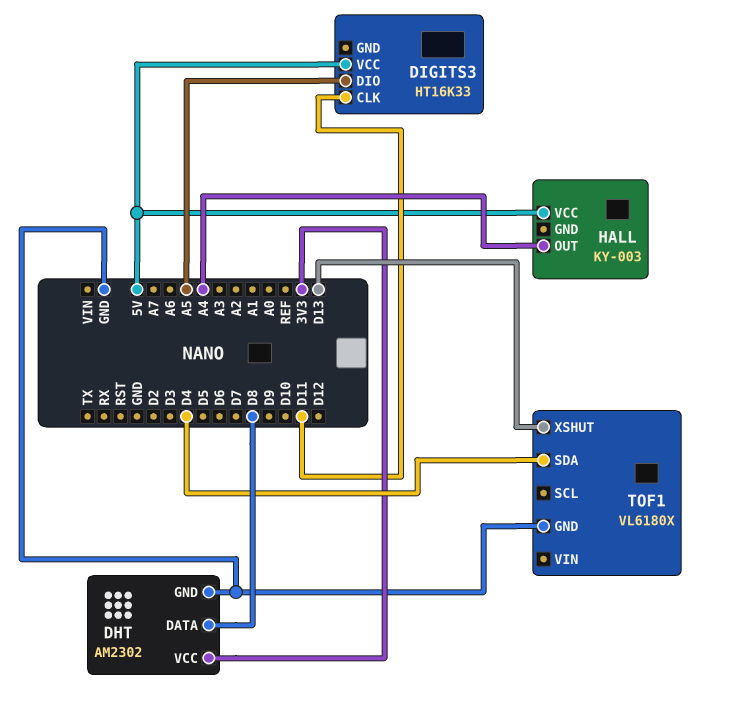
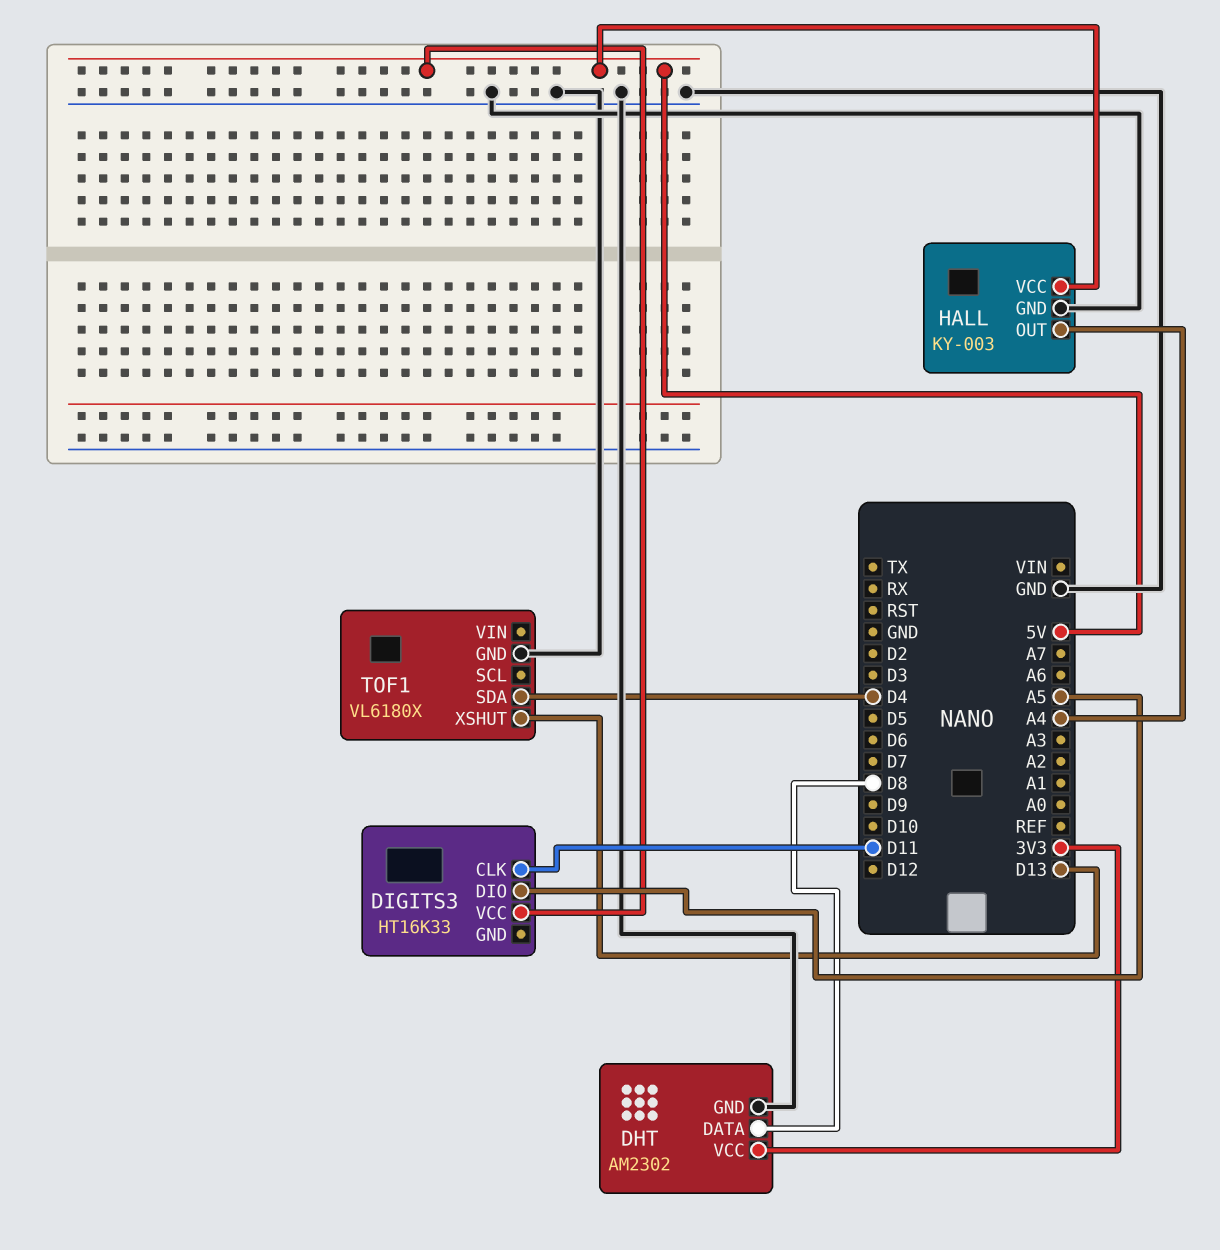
HALL pin GND: none -> GND

